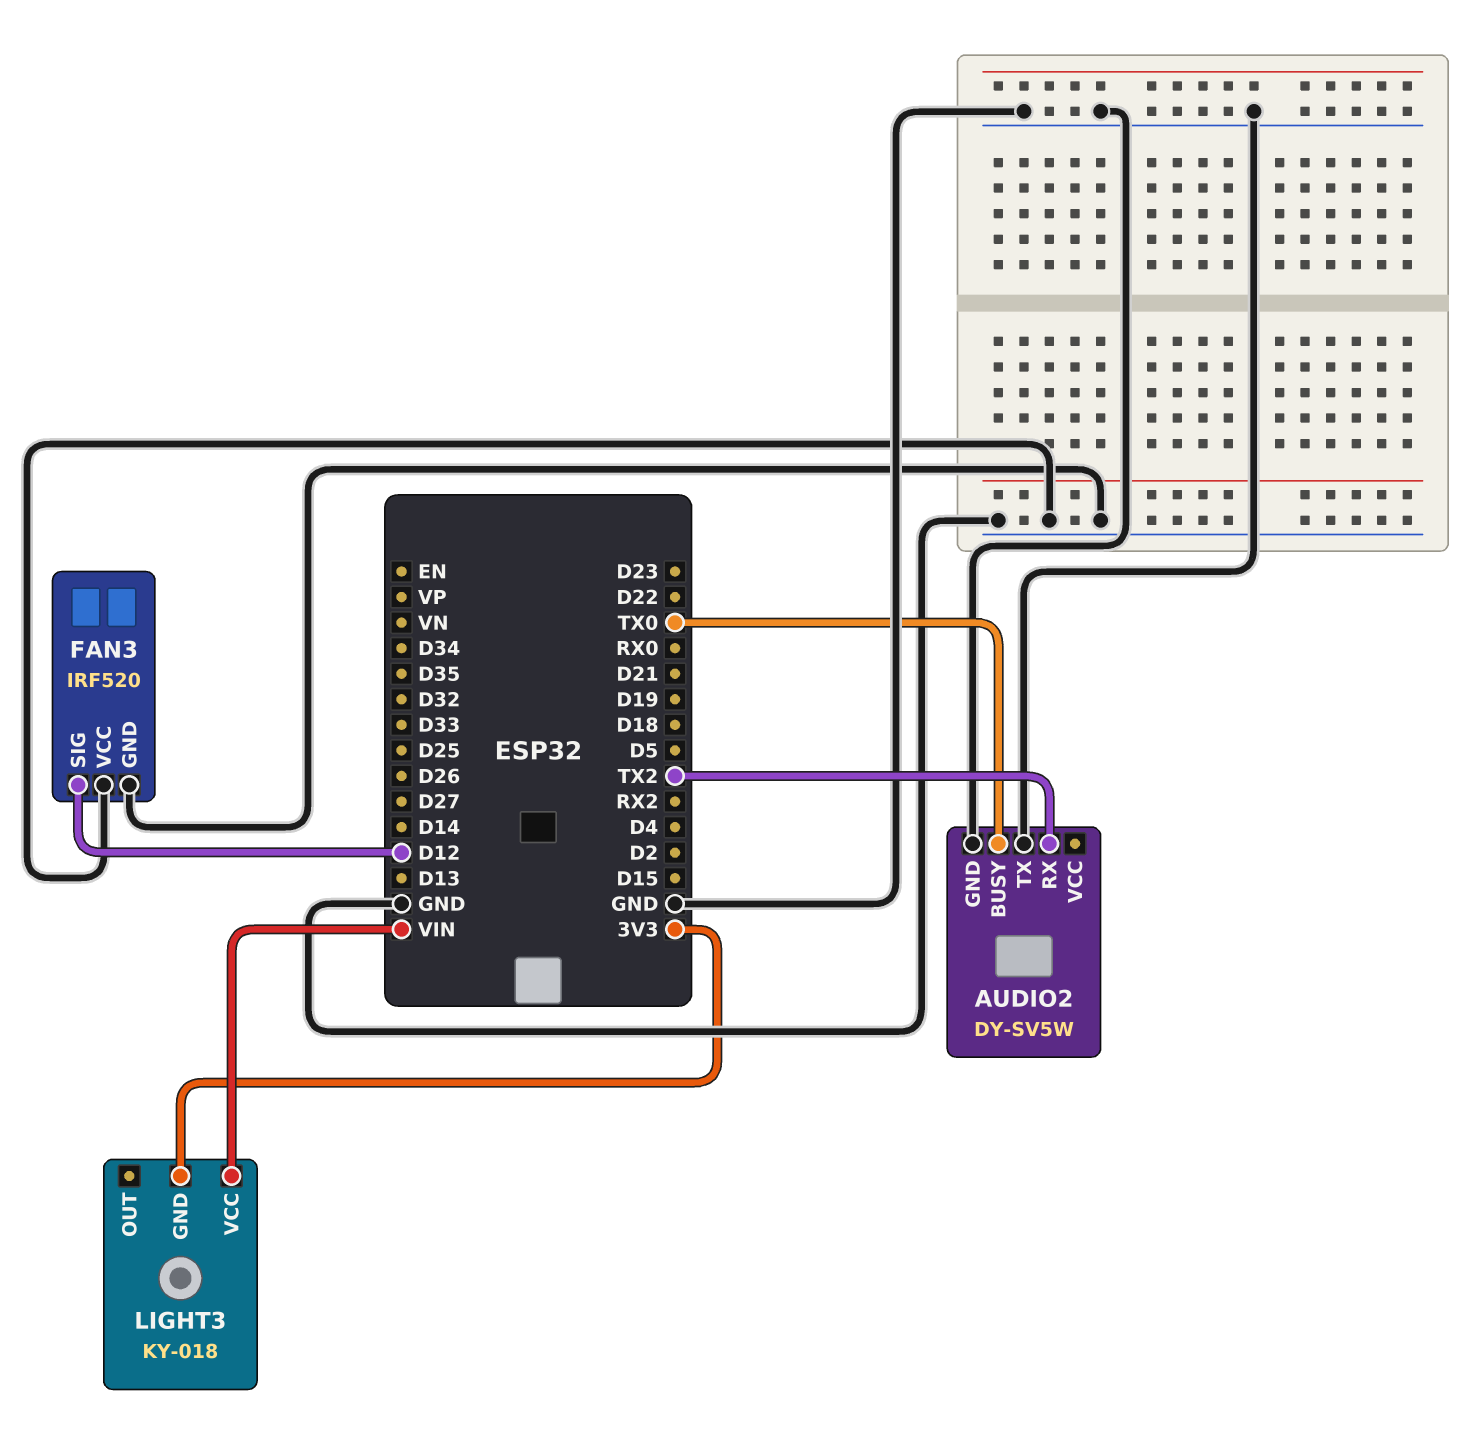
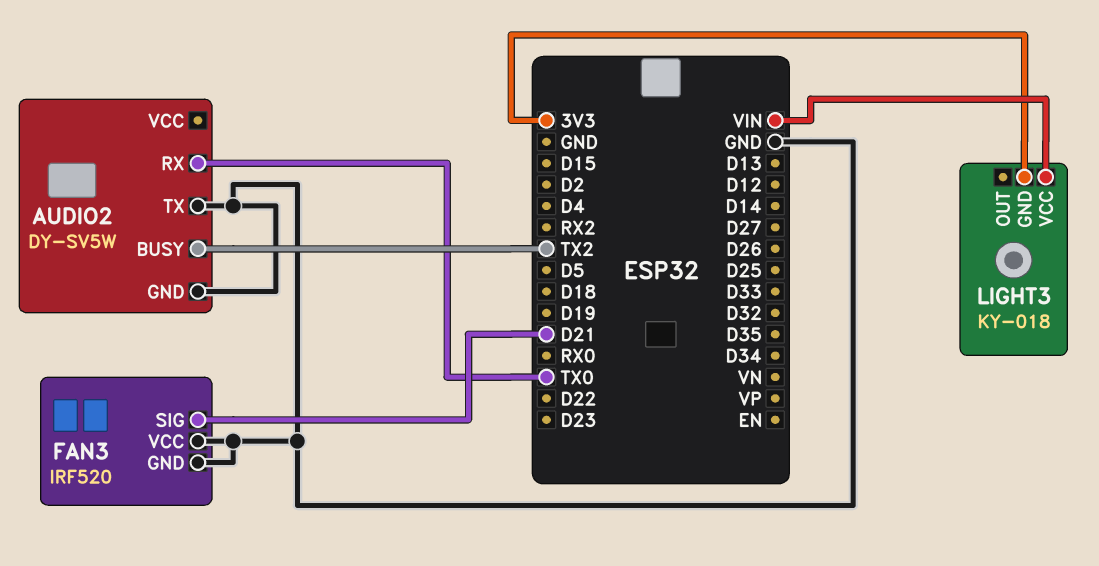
AUDIO2 pin BUSY: TX0 -> TX2
AUDIO2 pin RX: TX2 -> TX0
FAN3 pin SIG: D12 -> D21

